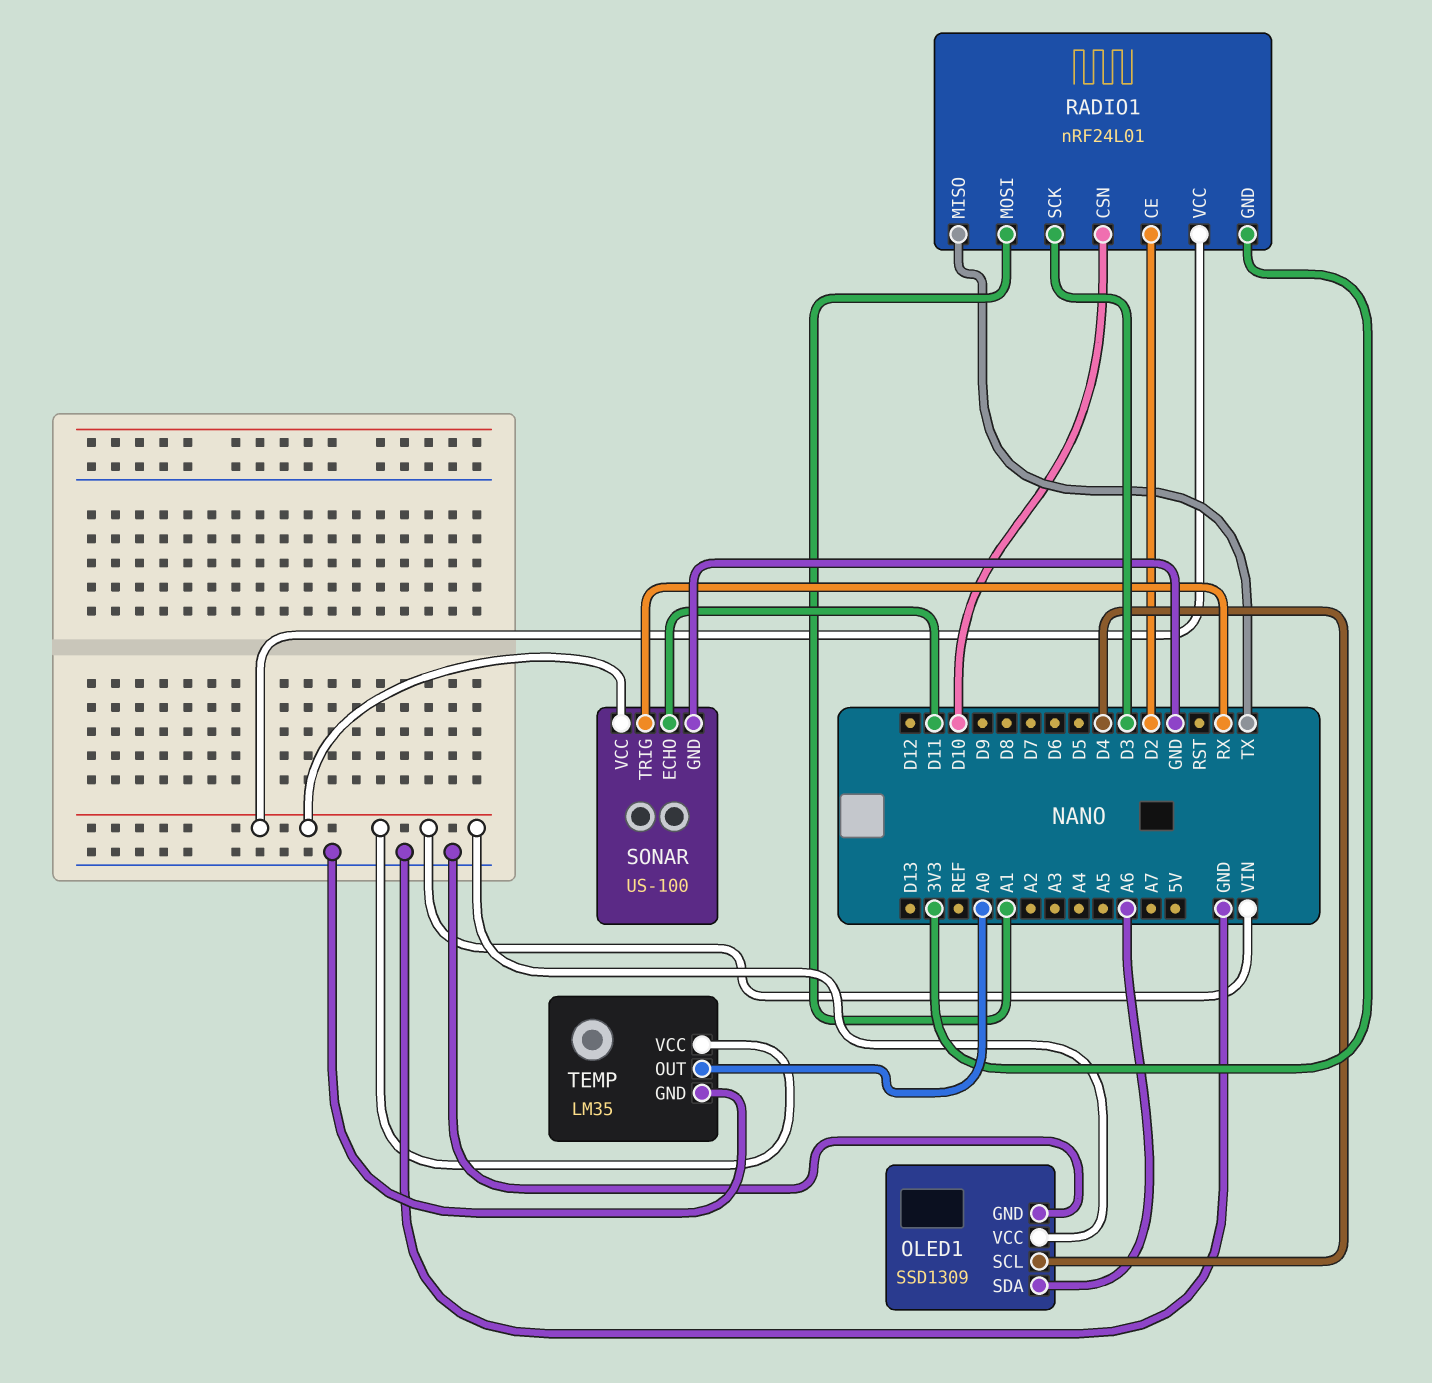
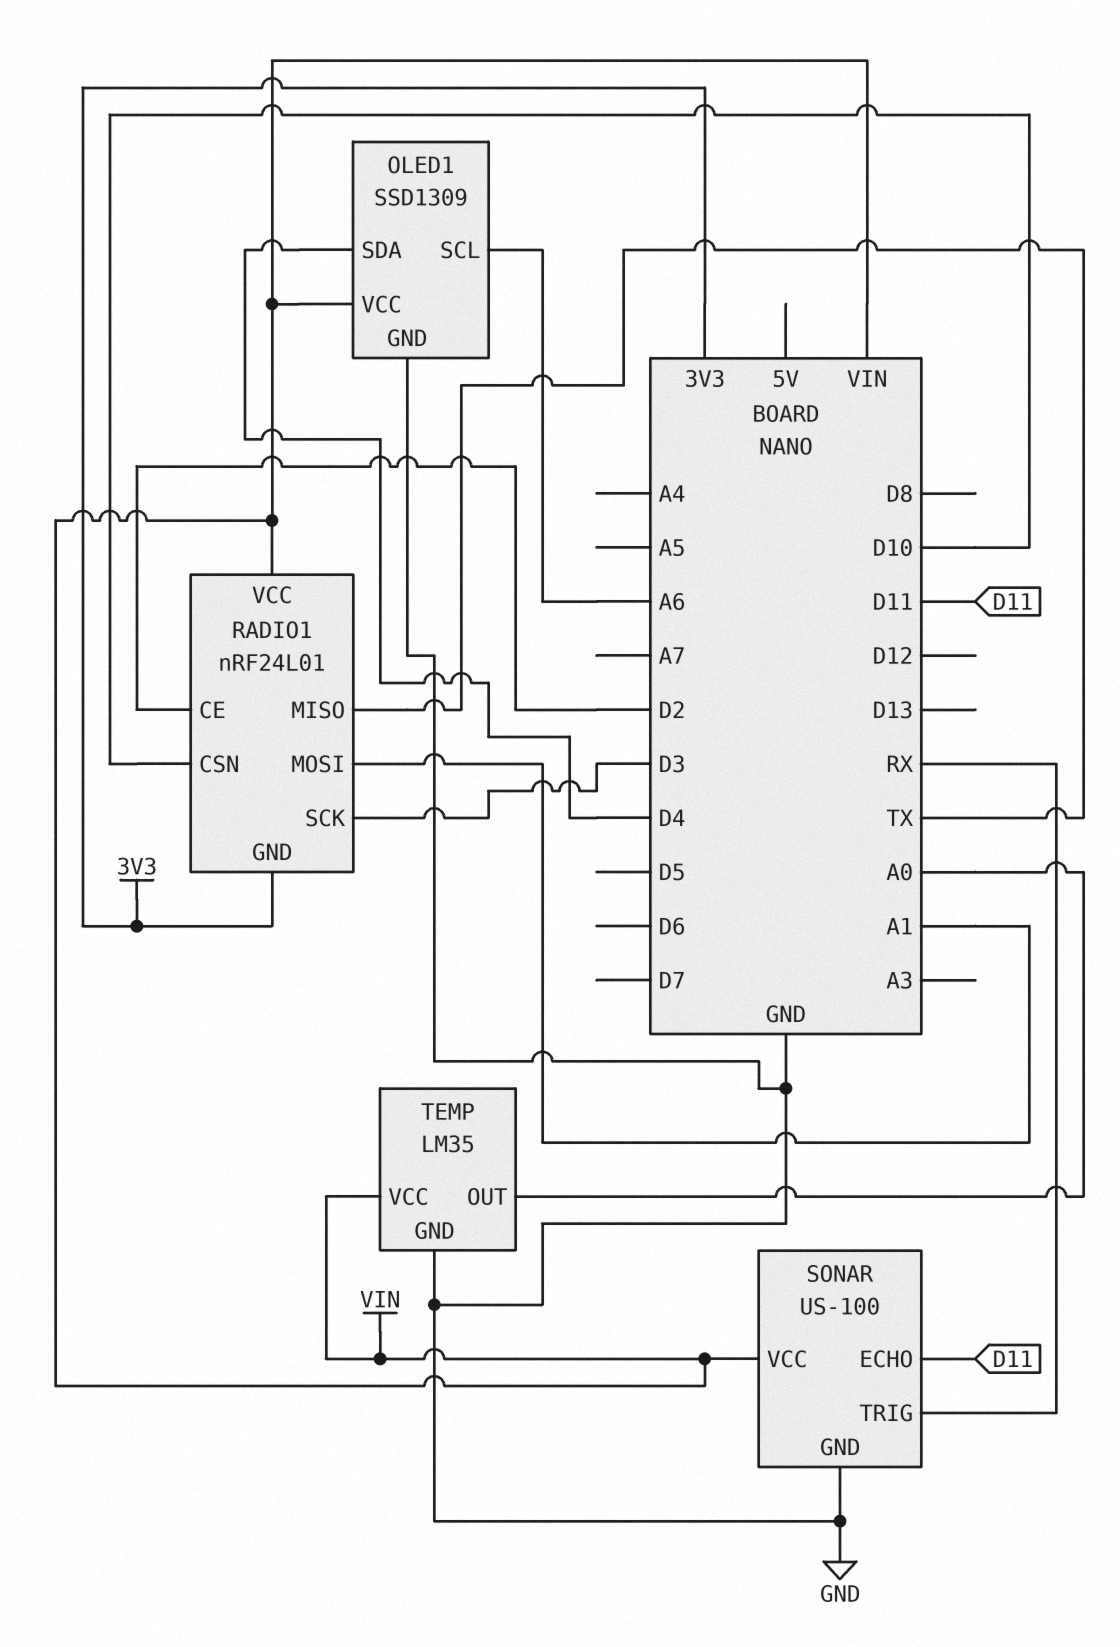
OLED1 pin SCL: D4 -> A6
OLED1 pin SDA: A6 -> D4

